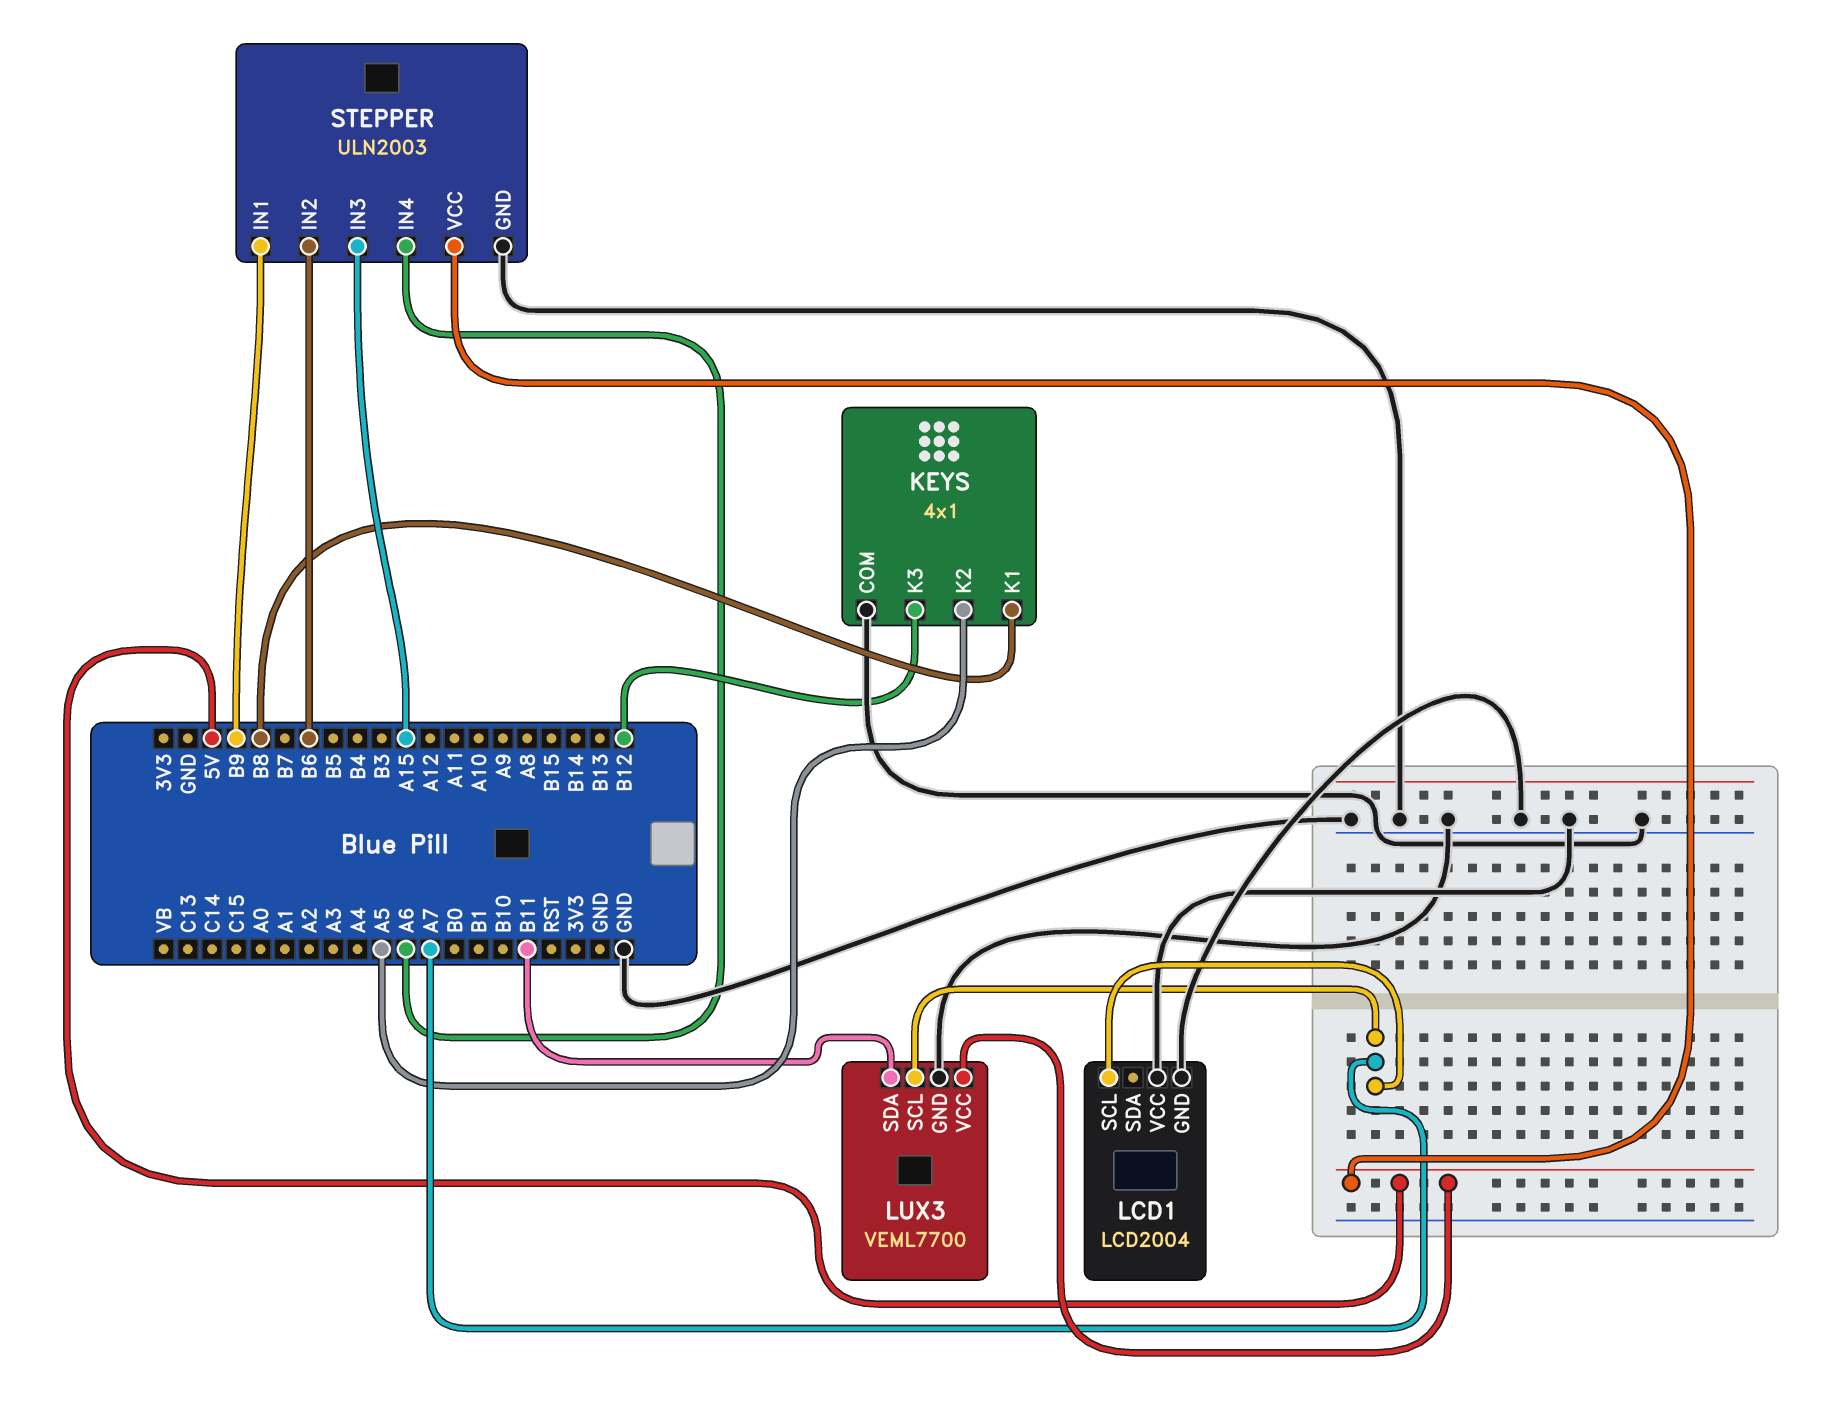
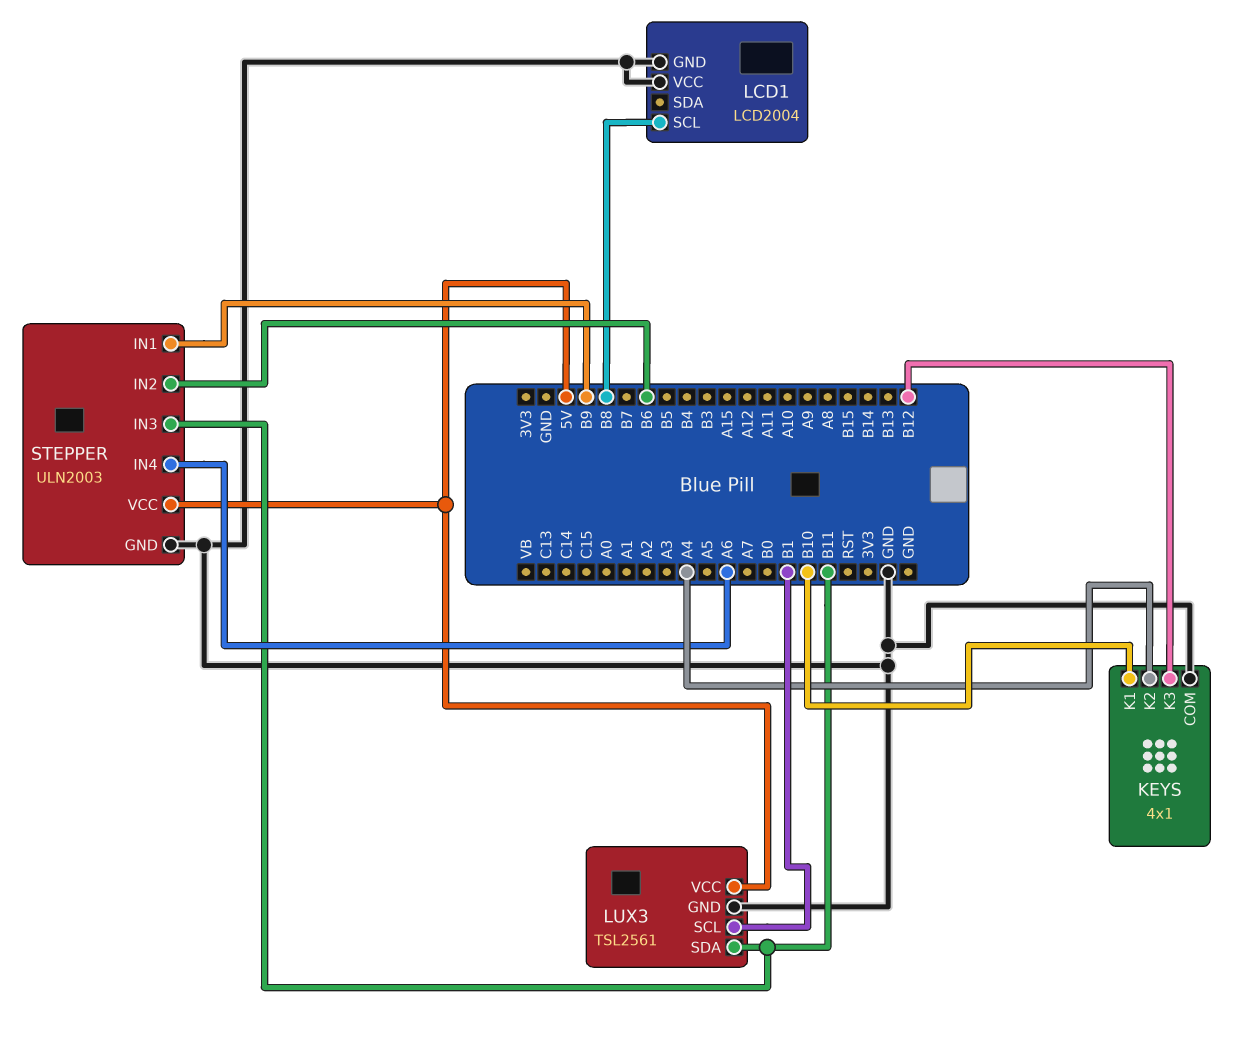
KEYS pin K1: B8 -> B10
KEYS pin K2: A5 -> A4
LCD1 pin SCL: A7 -> B8
LUX3: VEML7700 -> TSL2561
LUX3 pin SCL: A7 -> B1
STEPPER pin IN3: A15 -> B11

